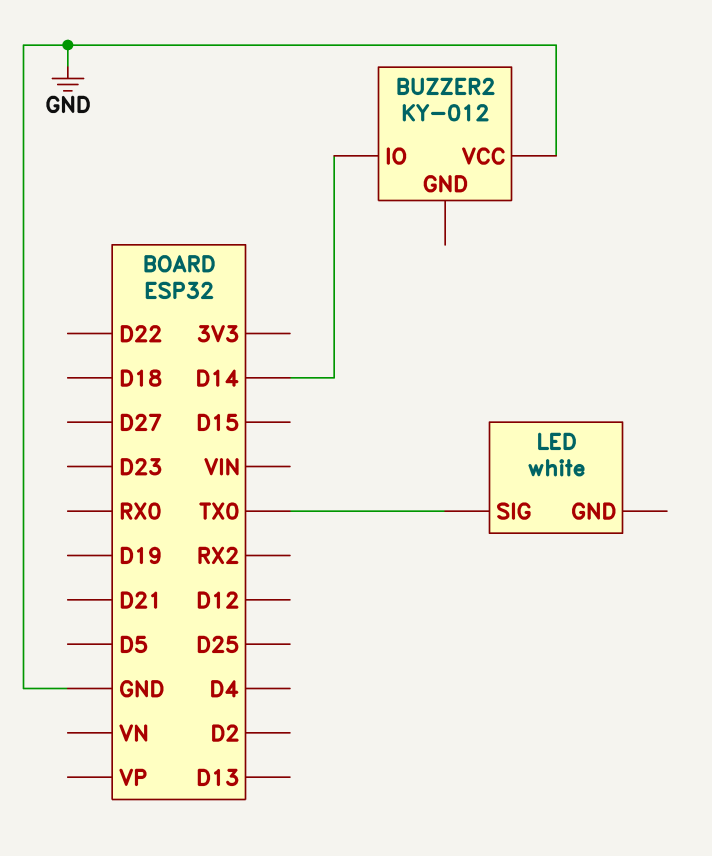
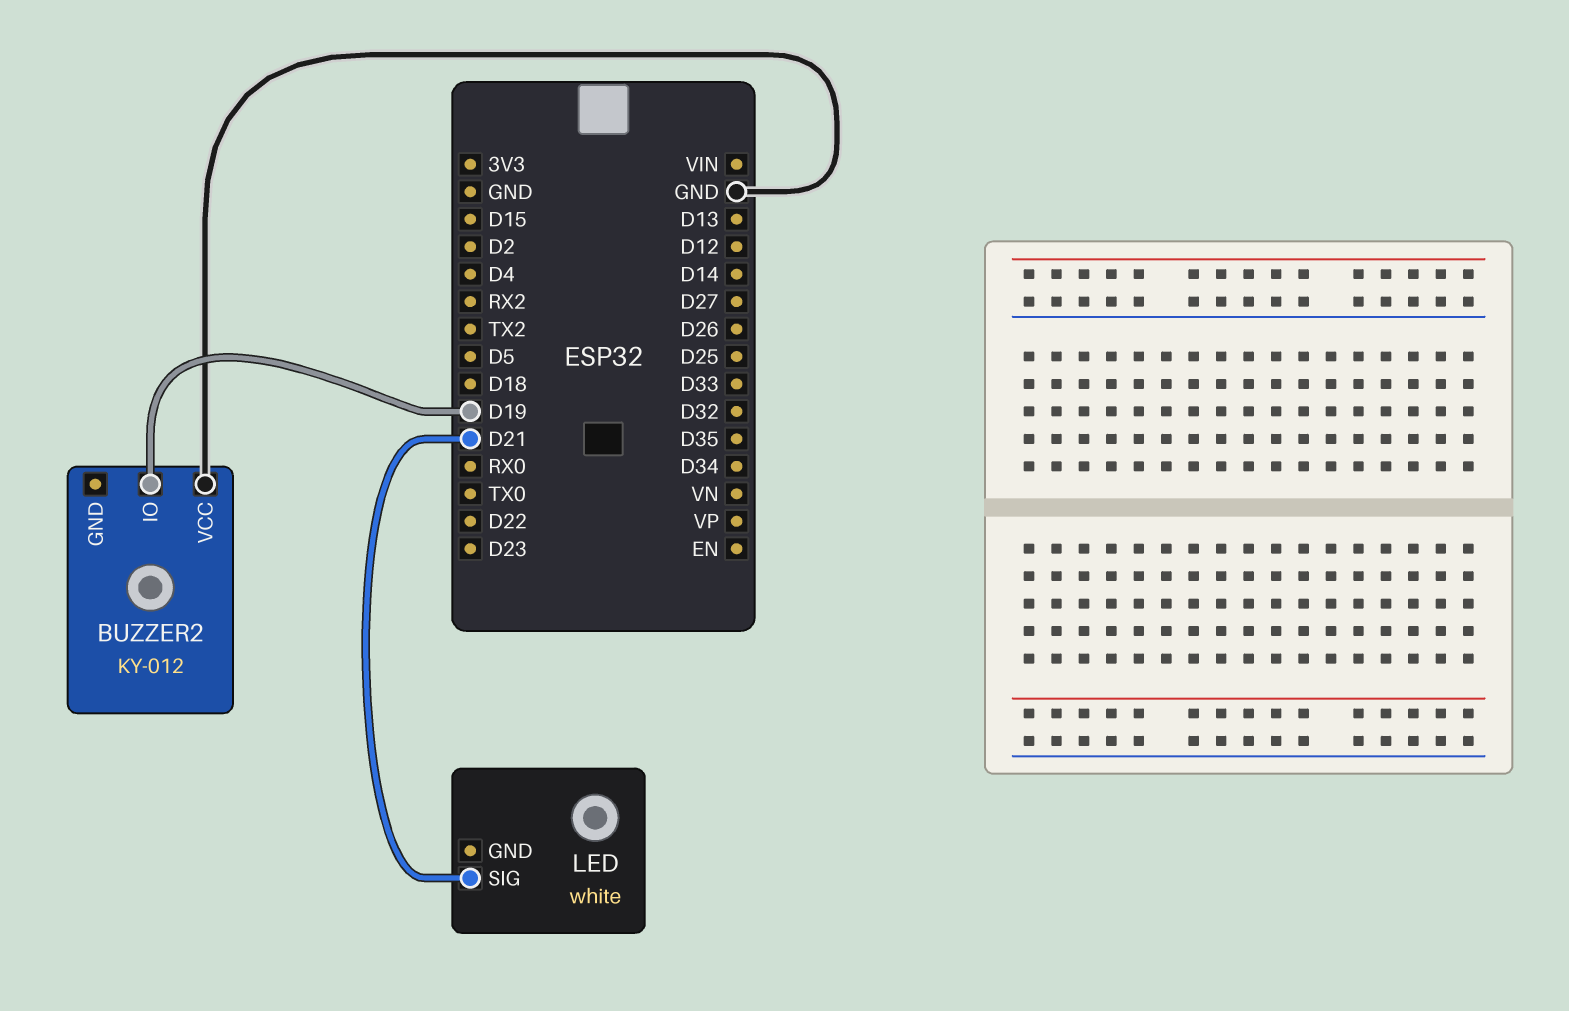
BUZZER2 pin IO: D14 -> D19
LED pin SIG: TX0 -> D21

